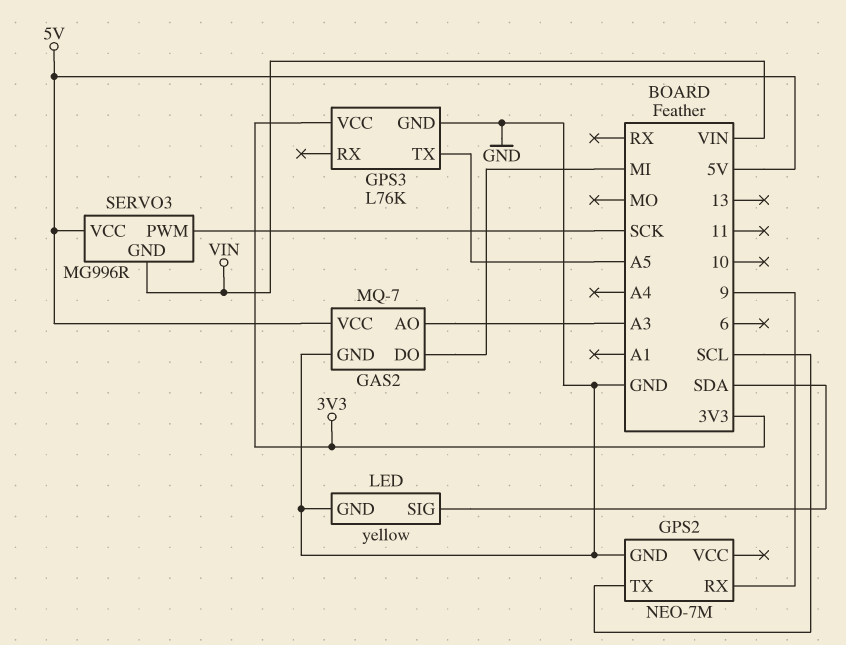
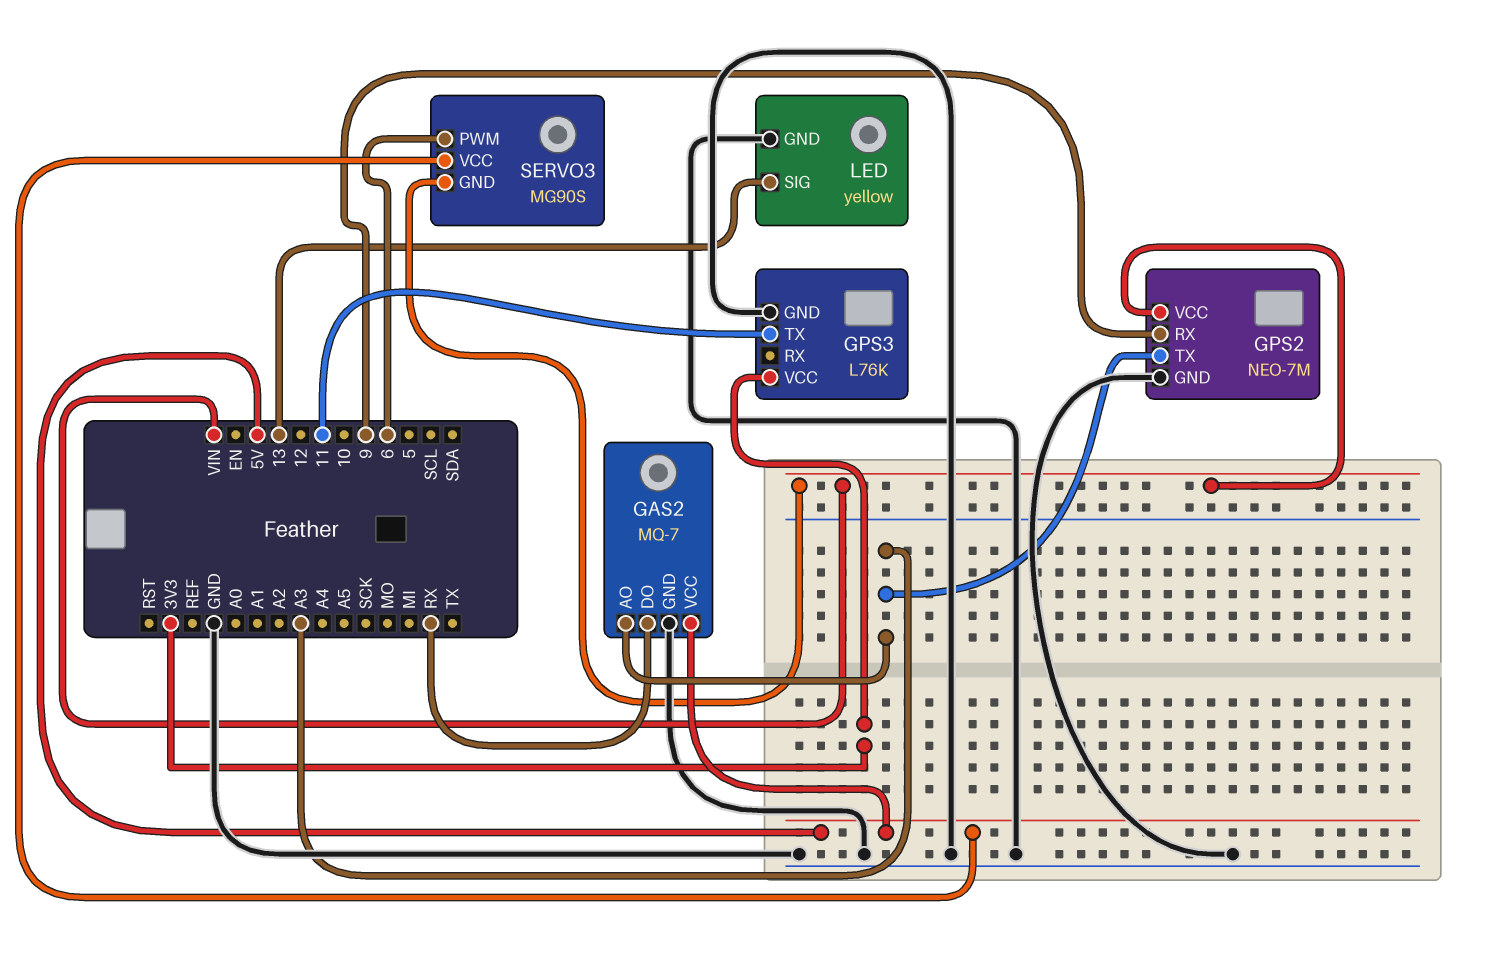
GAS2 pin DO: MI -> RX
GPS2 pin TX: SCL -> A3
GPS2 pin VCC: none -> VIN
GPS3 pin TX: A5 -> 11
LED pin SIG: SDA -> 13
SERVO3: MG996R -> MG90S
SERVO3 pin PWM: SCK -> 6

